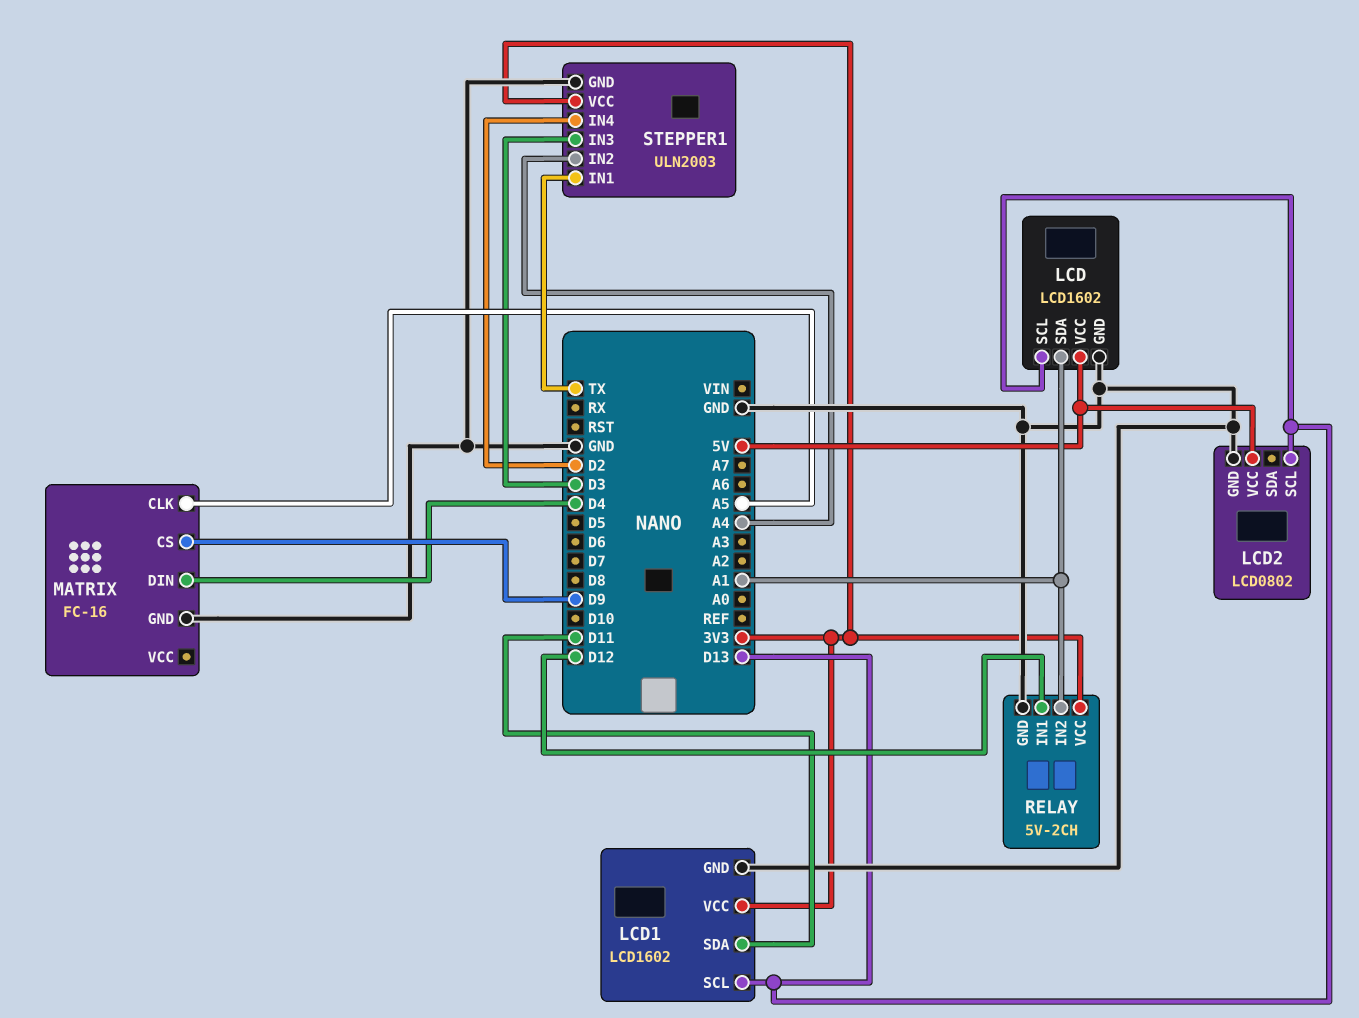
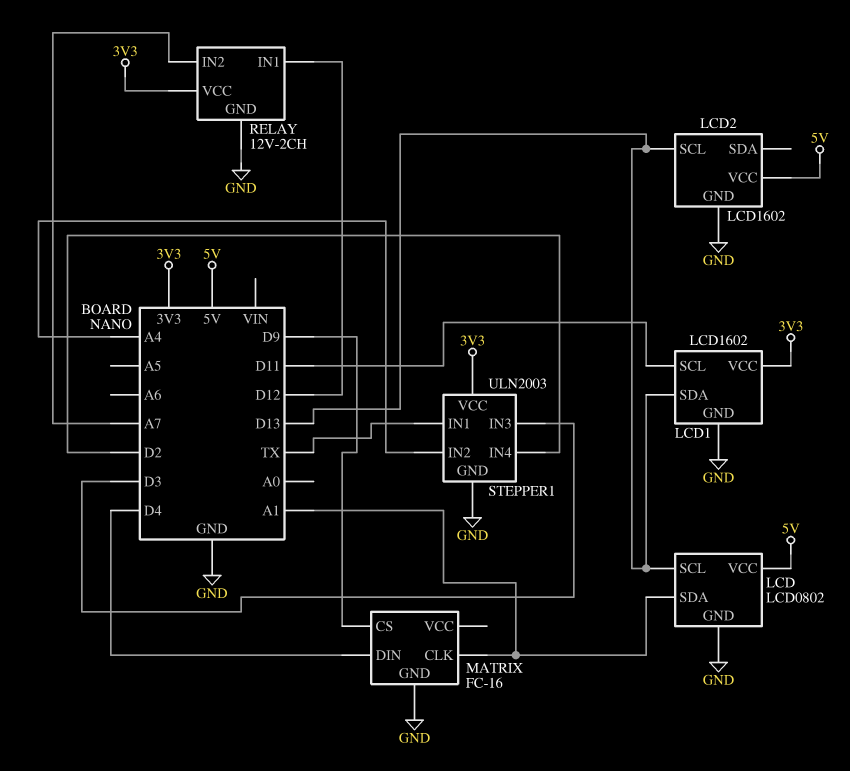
LCD: LCD1602 -> LCD0802
LCD1 pin SCL: D13 -> D11
LCD1 pin SDA: D11 -> D13
LCD2: LCD0802 -> LCD1602
MATRIX pin CLK: A5 -> A1
RELAY: 5V-2CH -> 12V-2CH
RELAY pin IN2: A1 -> A7

